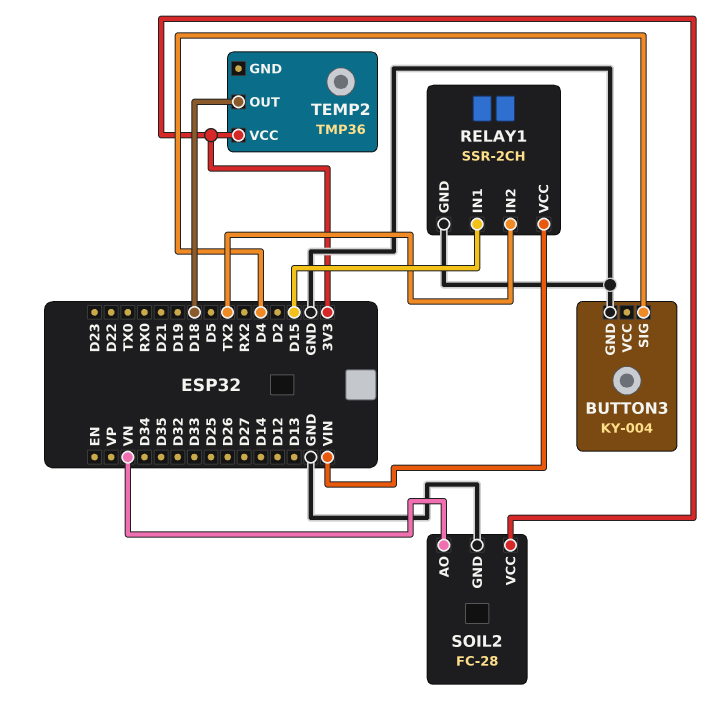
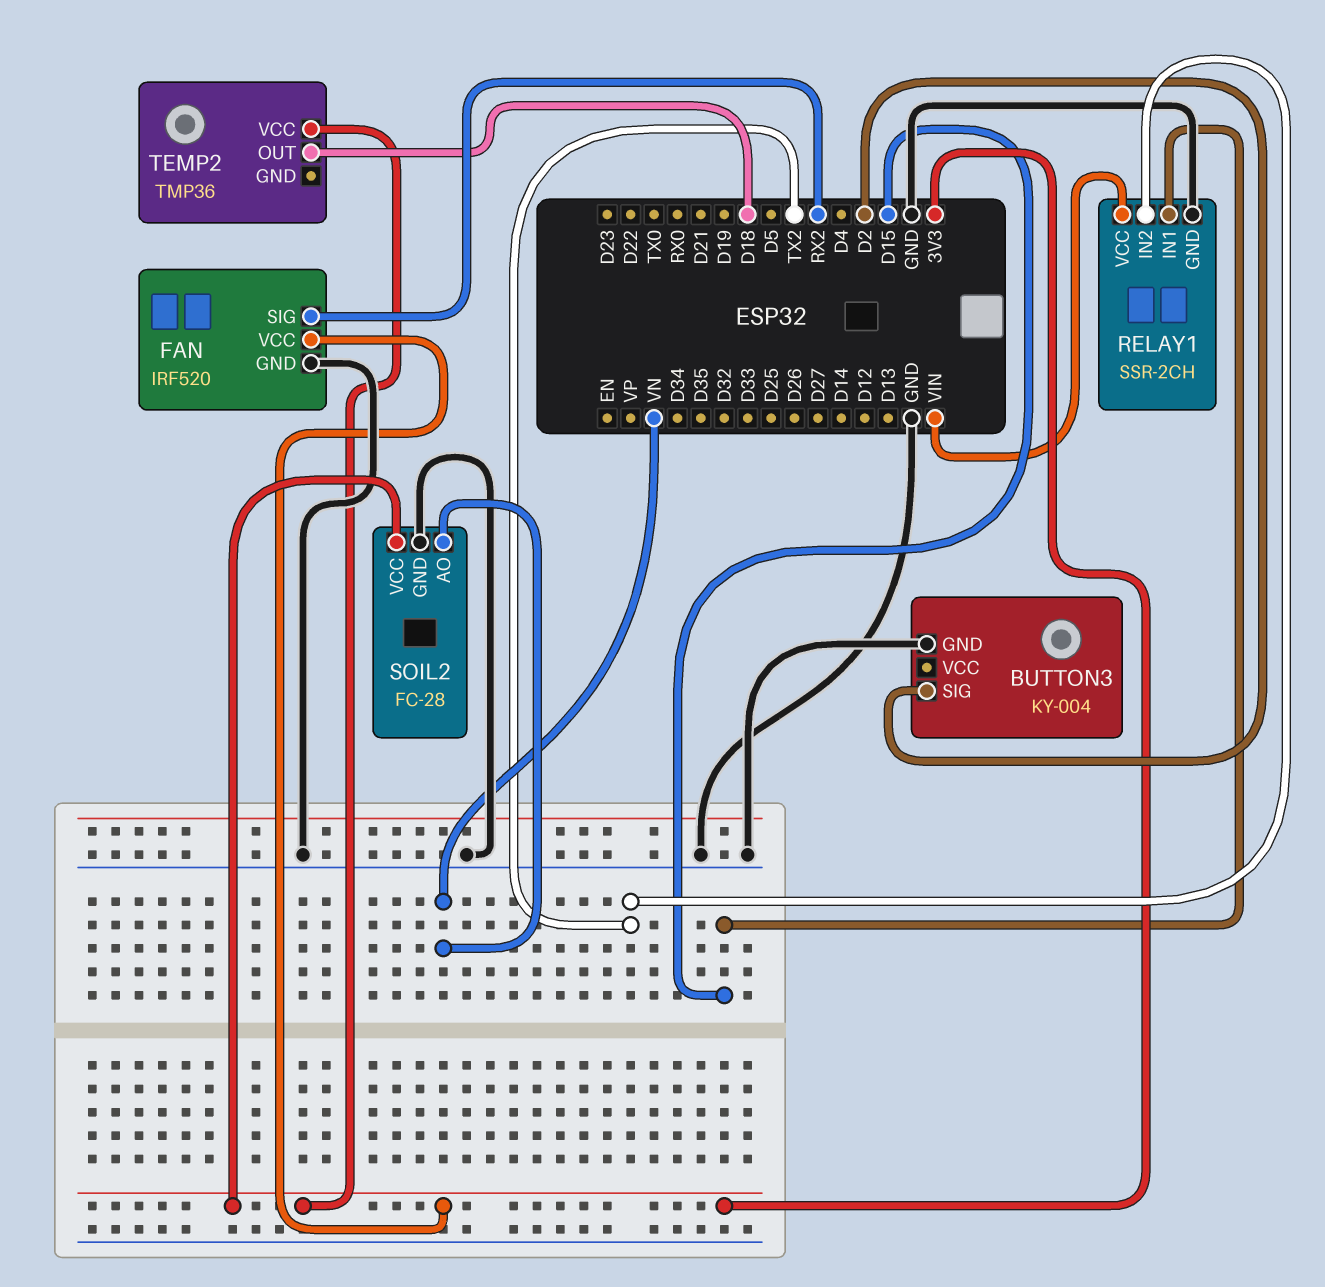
BUTTON3 pin SIG: D4 -> D2
FAN: none -> IRF520
FAN pin GND: none -> GND
FAN pin SIG: none -> RX2
FAN pin VCC: none -> 3V3

